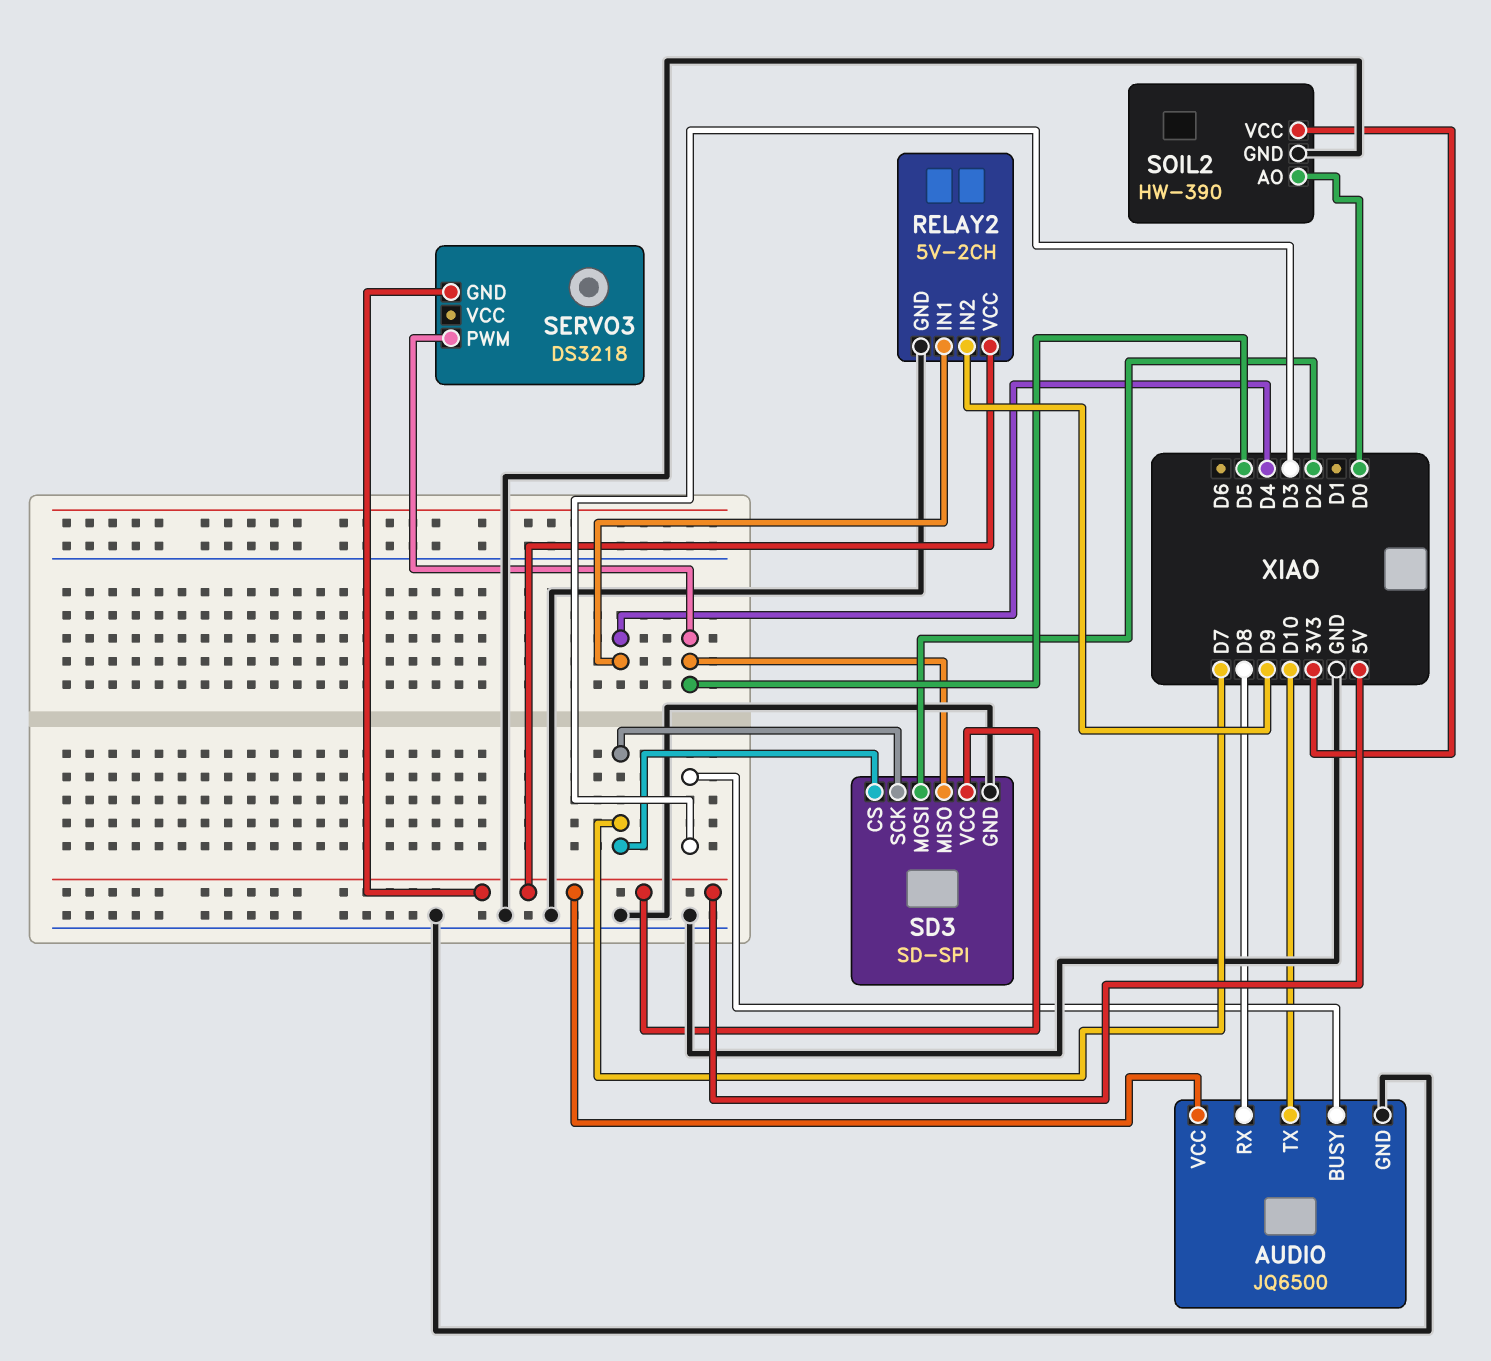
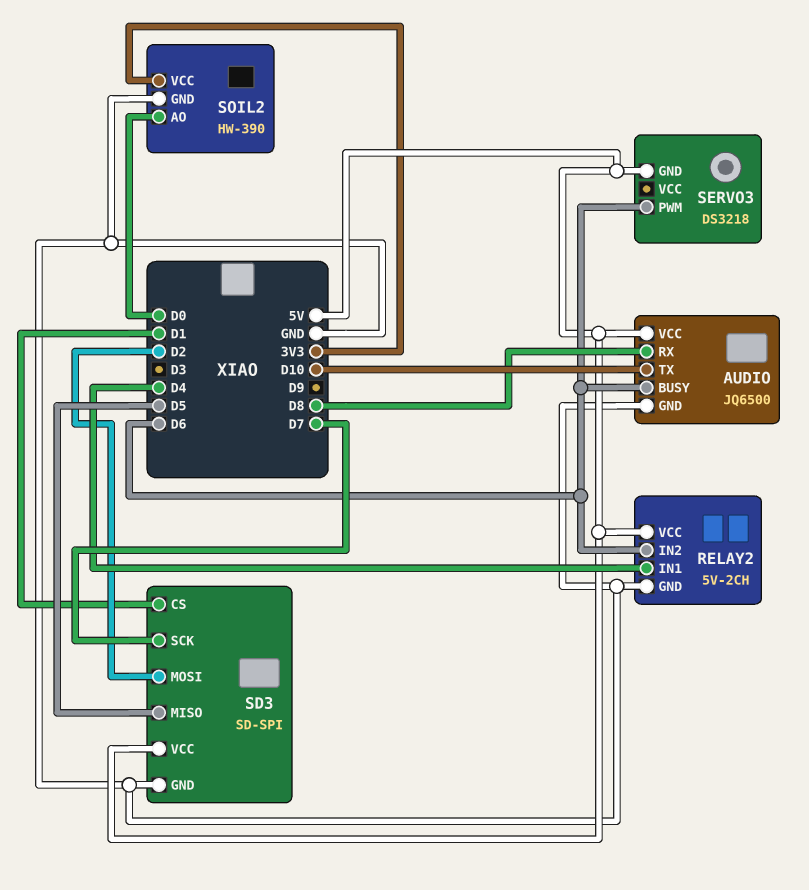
AUDIO pin BUSY: D3 -> D6
RELAY2 pin IN2: D9 -> D6
SD3 pin CS: D7 -> D1
SERVO3 pin PWM: D5 -> D6

